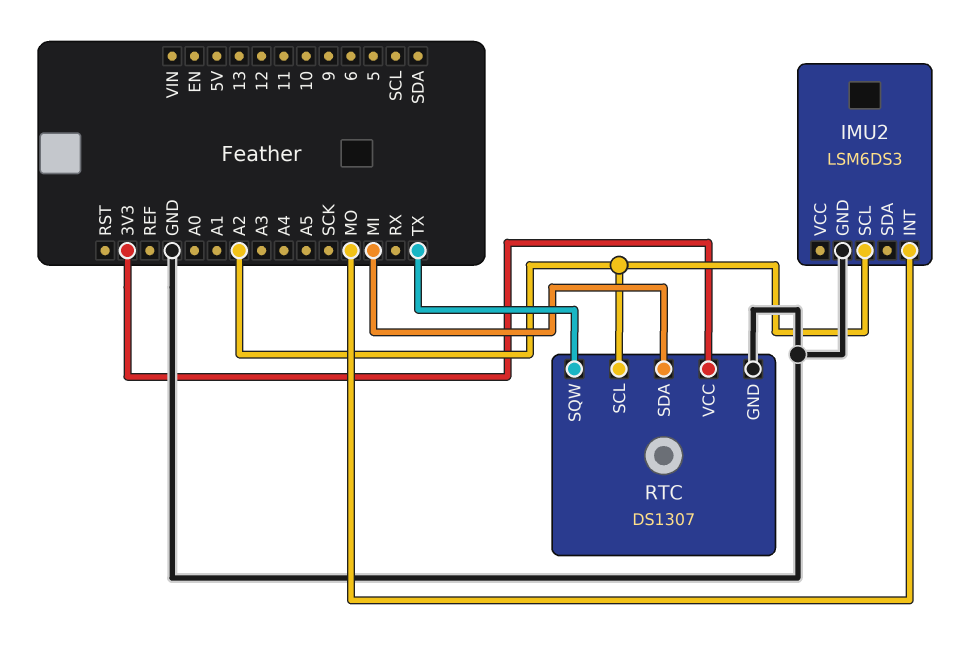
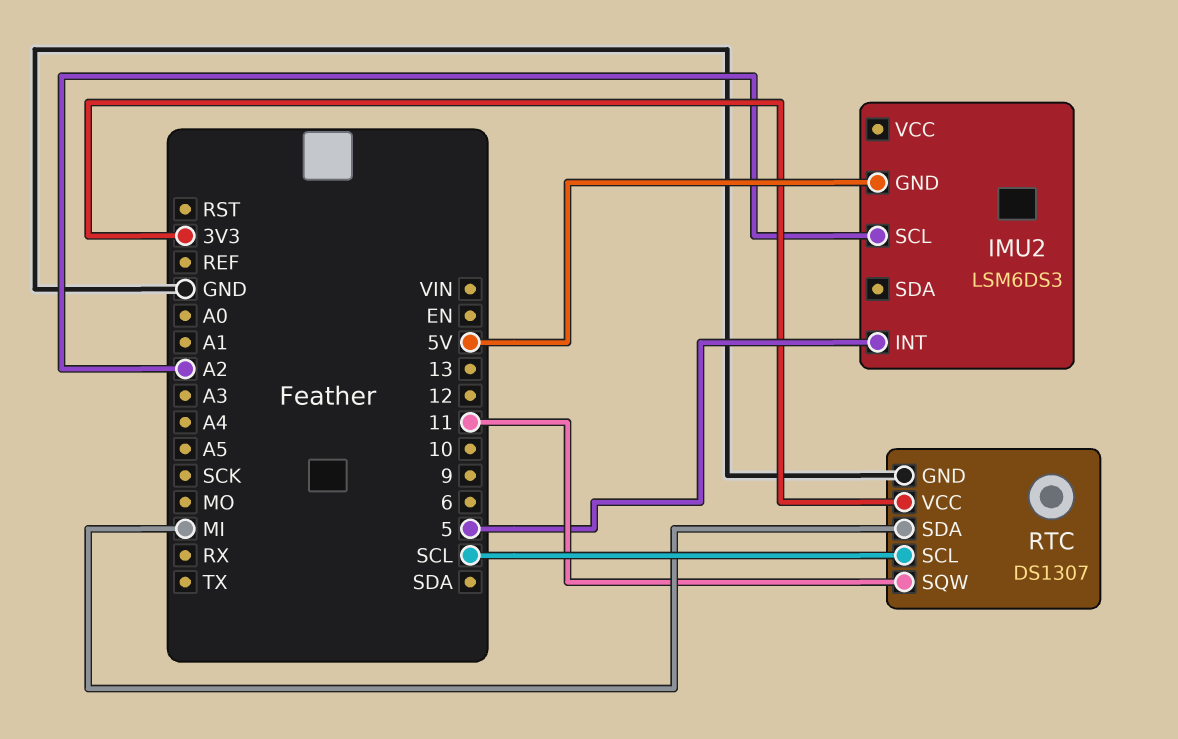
IMU2 pin GND: GND -> 5V
IMU2 pin INT: MO -> 5
RTC pin SCL: A2 -> SCL
RTC pin SQW: TX -> 11

